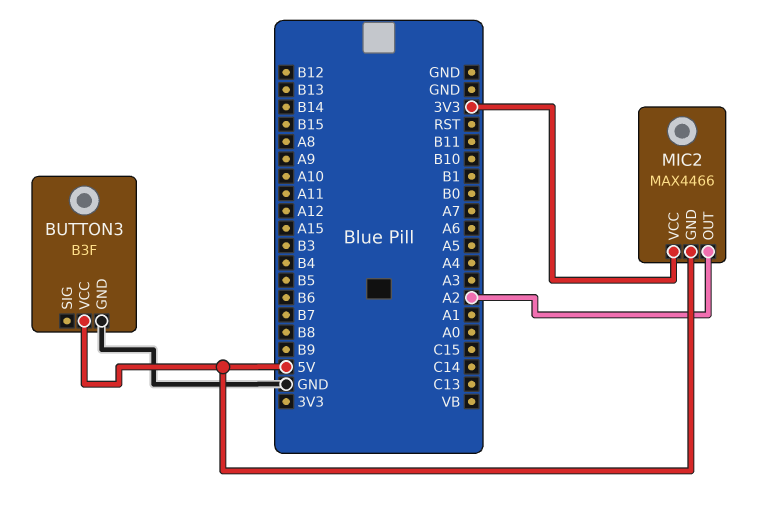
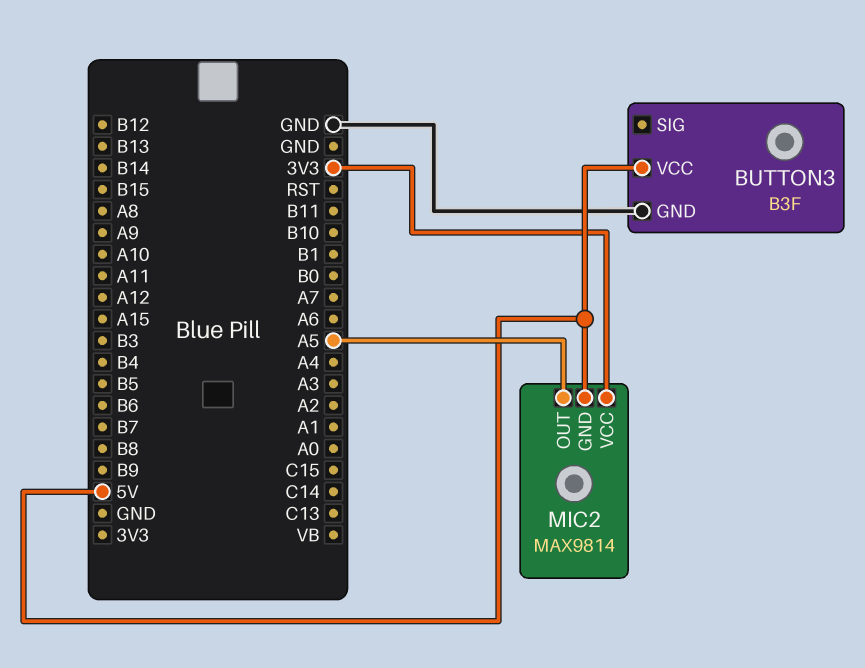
MIC2: MAX4466 -> MAX9814
MIC2 pin OUT: A2 -> A5

